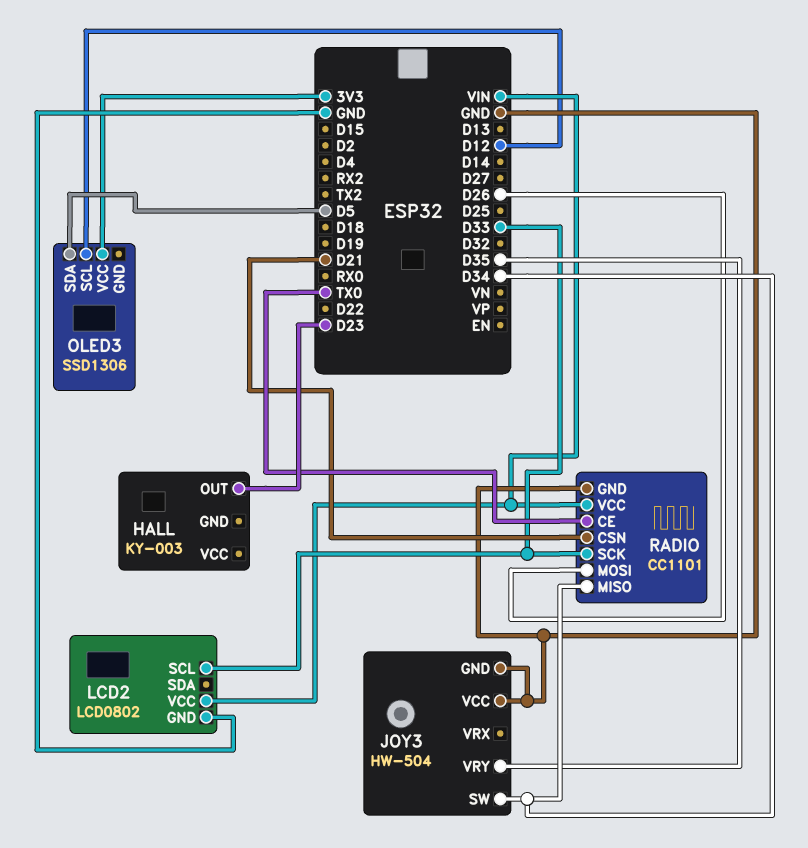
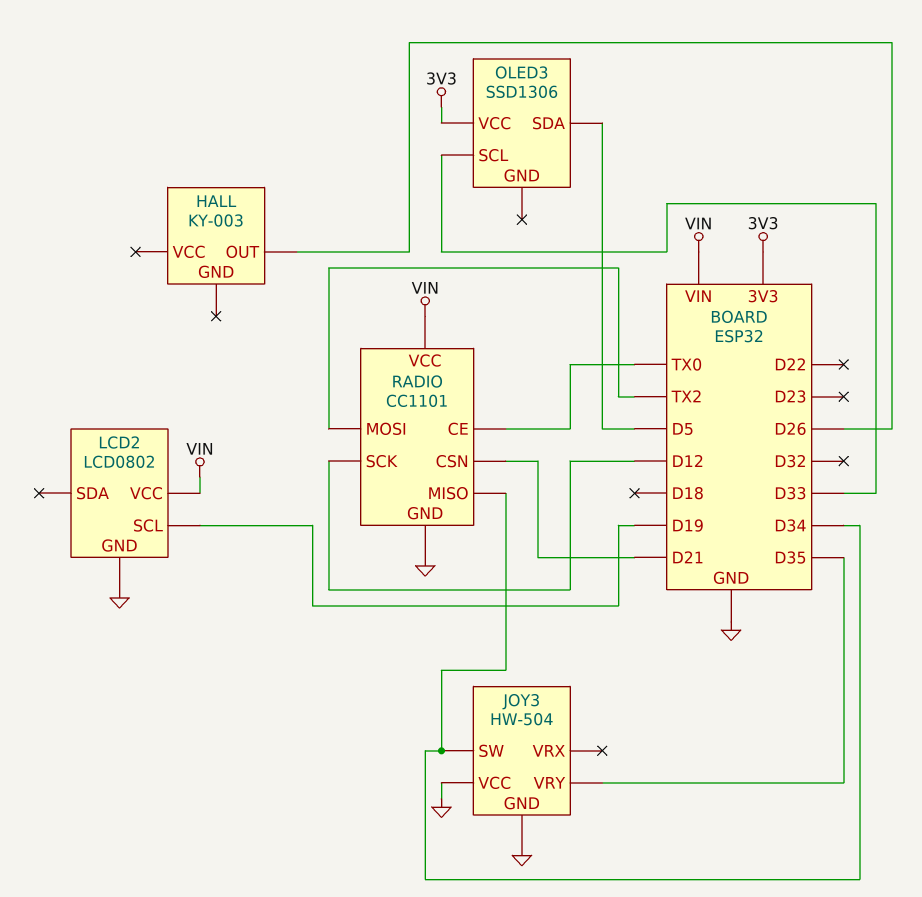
HALL pin OUT: D23 -> D26
LCD2 pin SCL: D33 -> D19
OLED3 pin SCL: D12 -> D33
RADIO pin MOSI: D26 -> TX2
RADIO pin SCK: D33 -> D12

